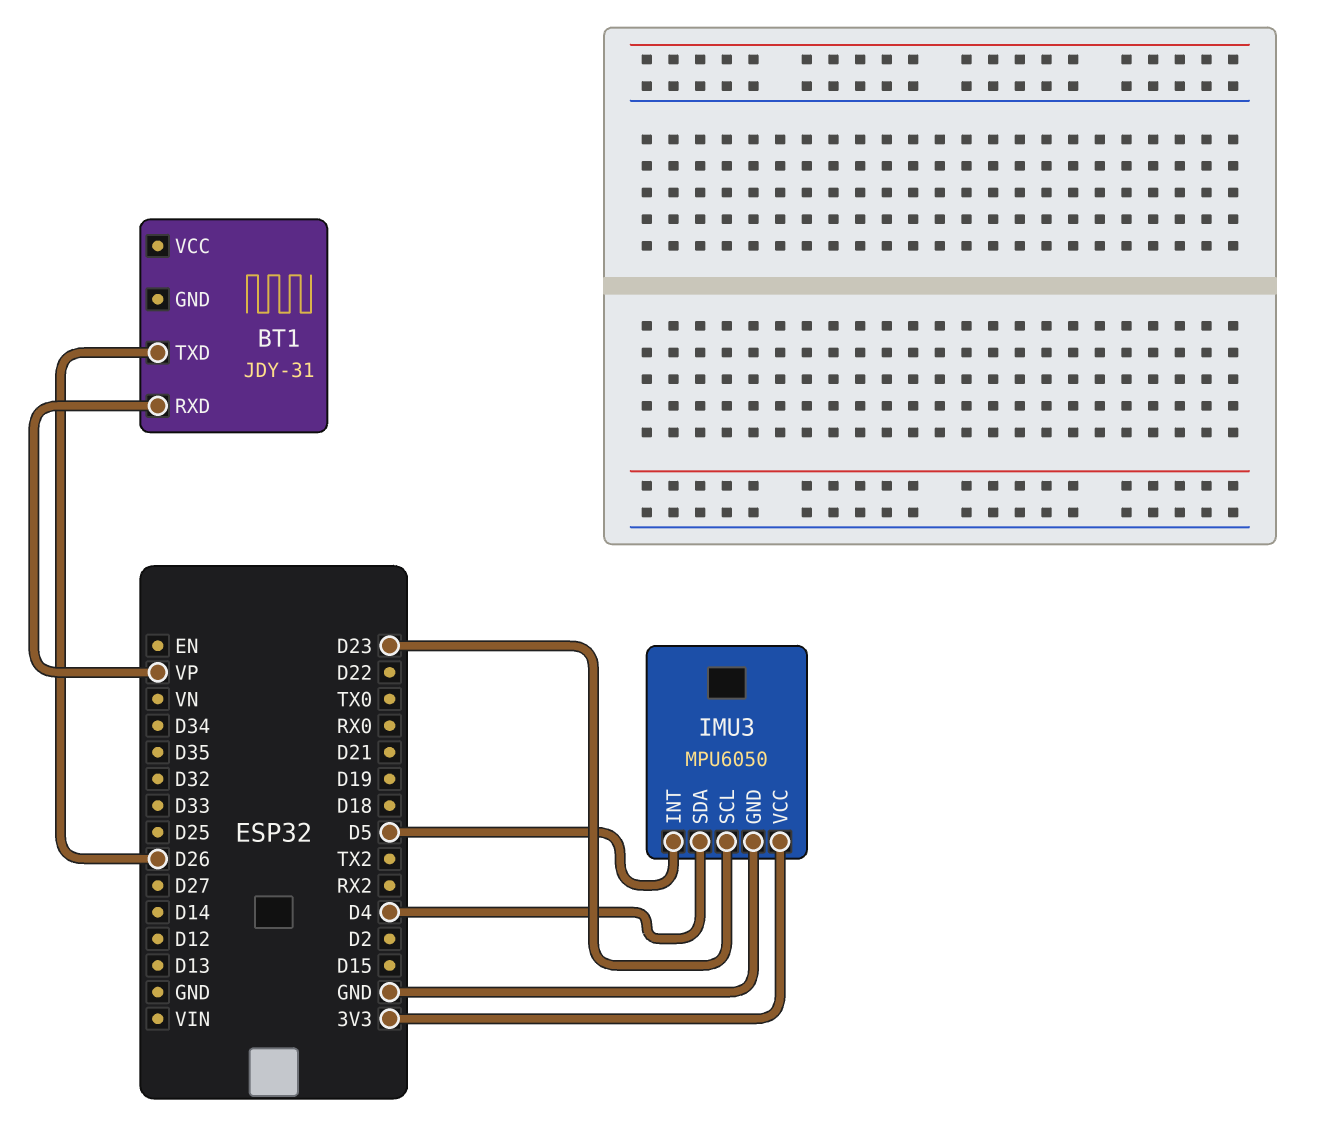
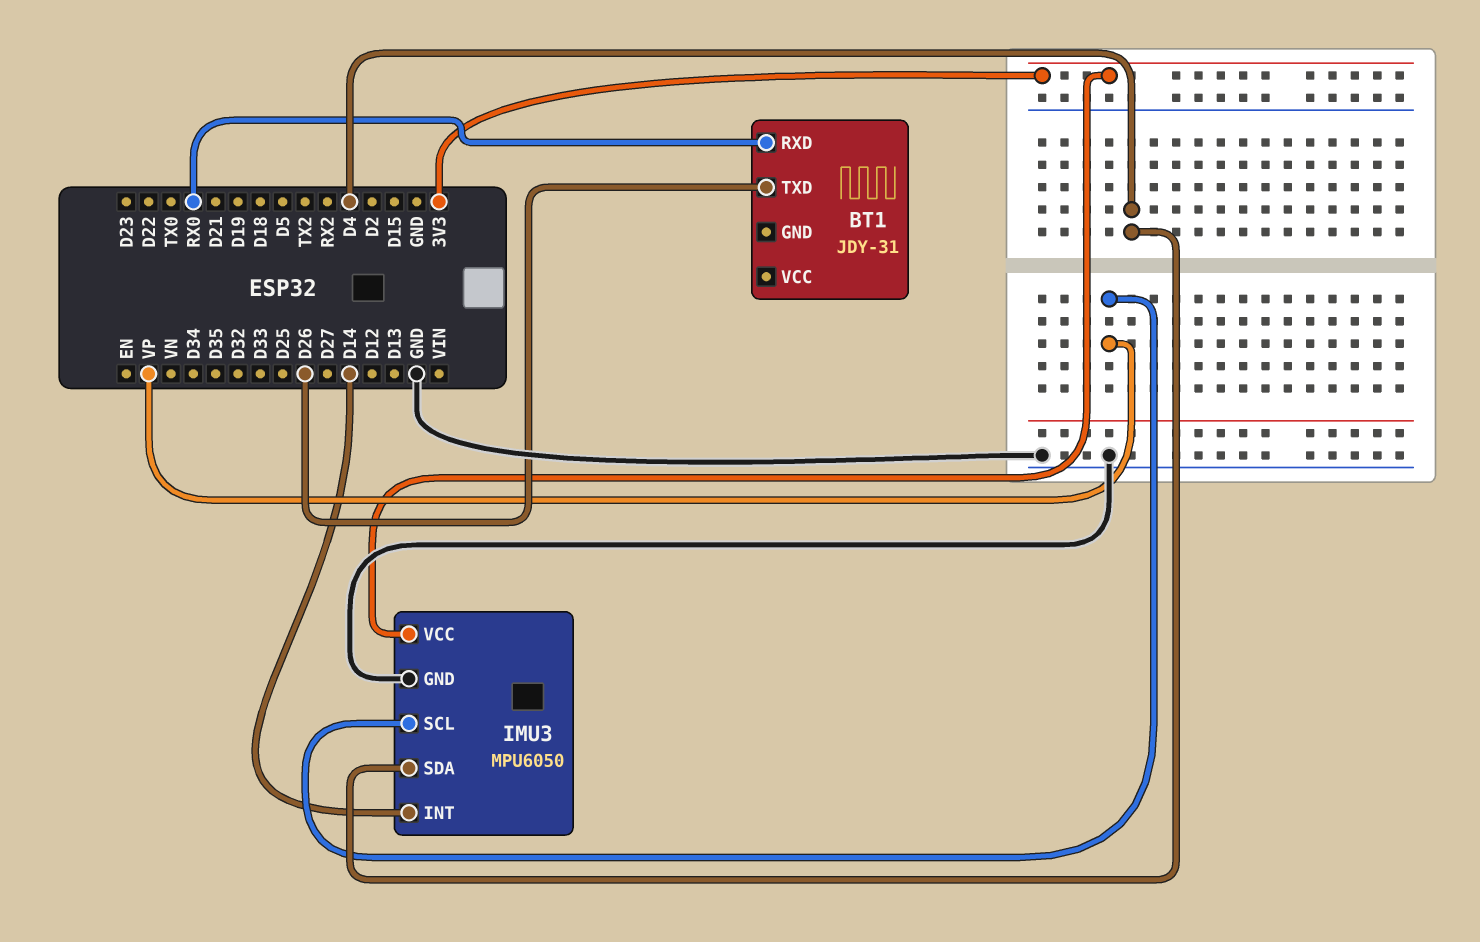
BT1 pin RXD: VP -> RX0
IMU3 pin INT: D5 -> D14
IMU3 pin SCL: D23 -> VP

